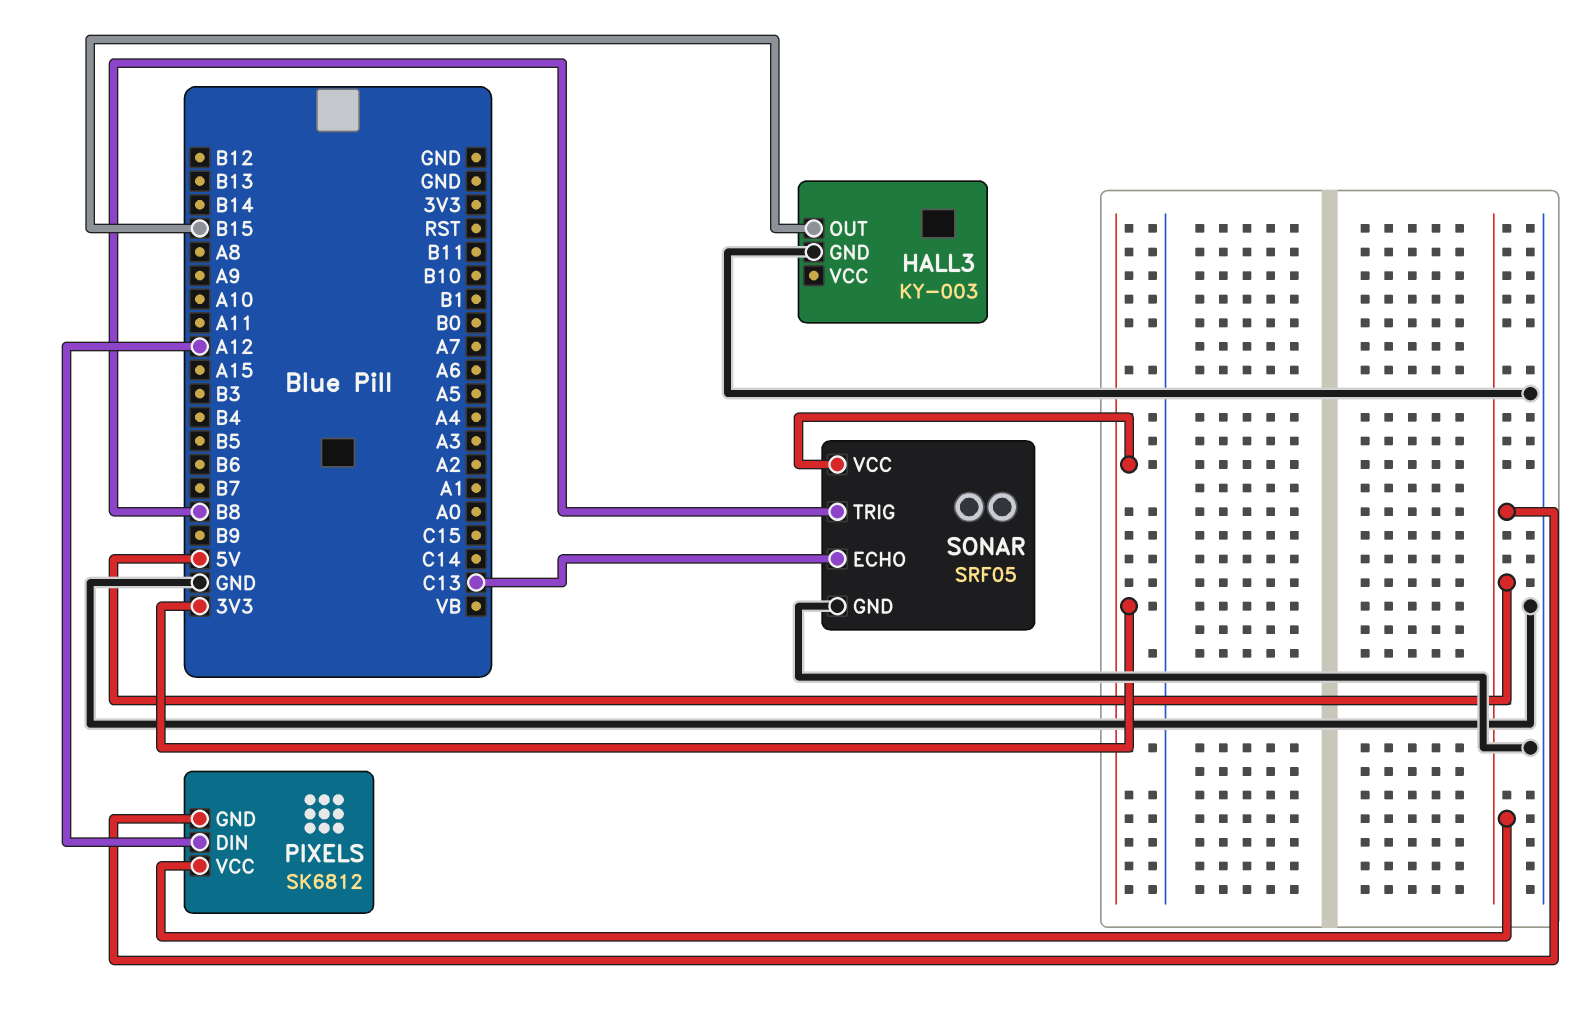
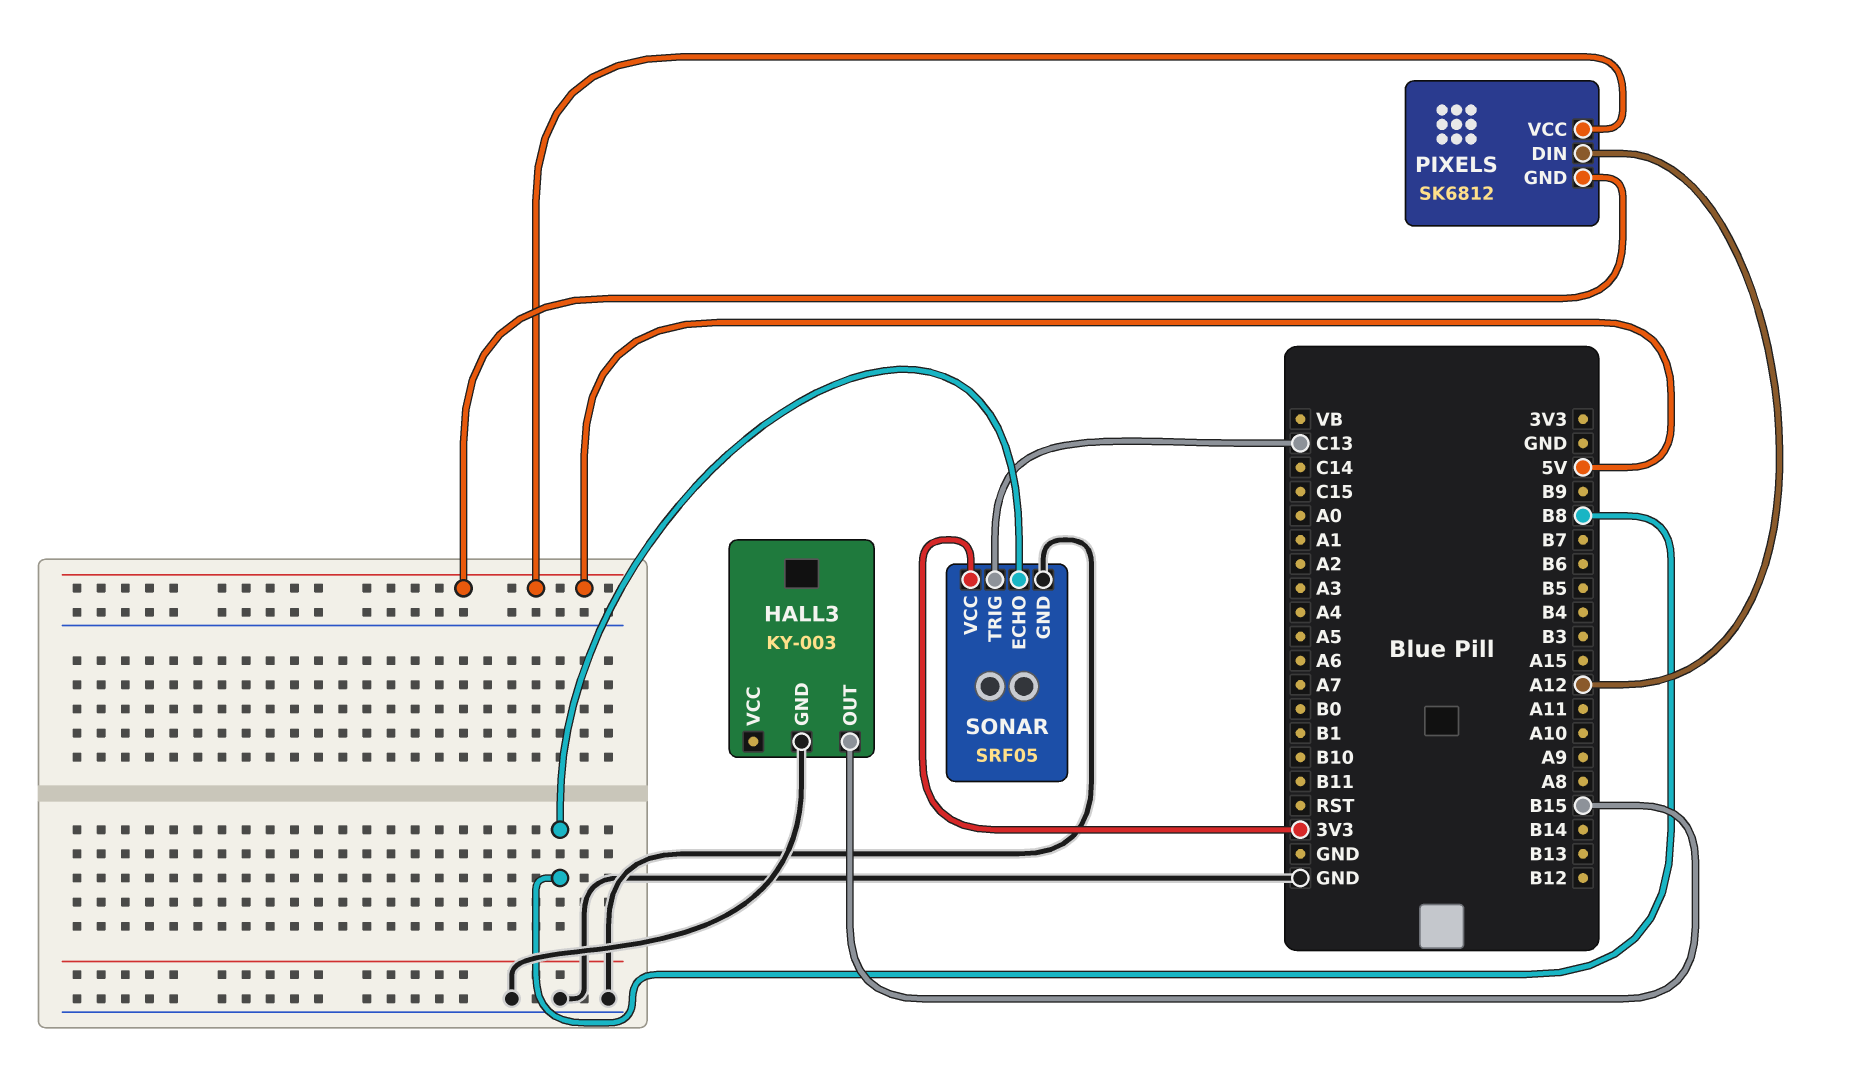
SONAR pin ECHO: C13 -> B8
SONAR pin TRIG: B8 -> C13

